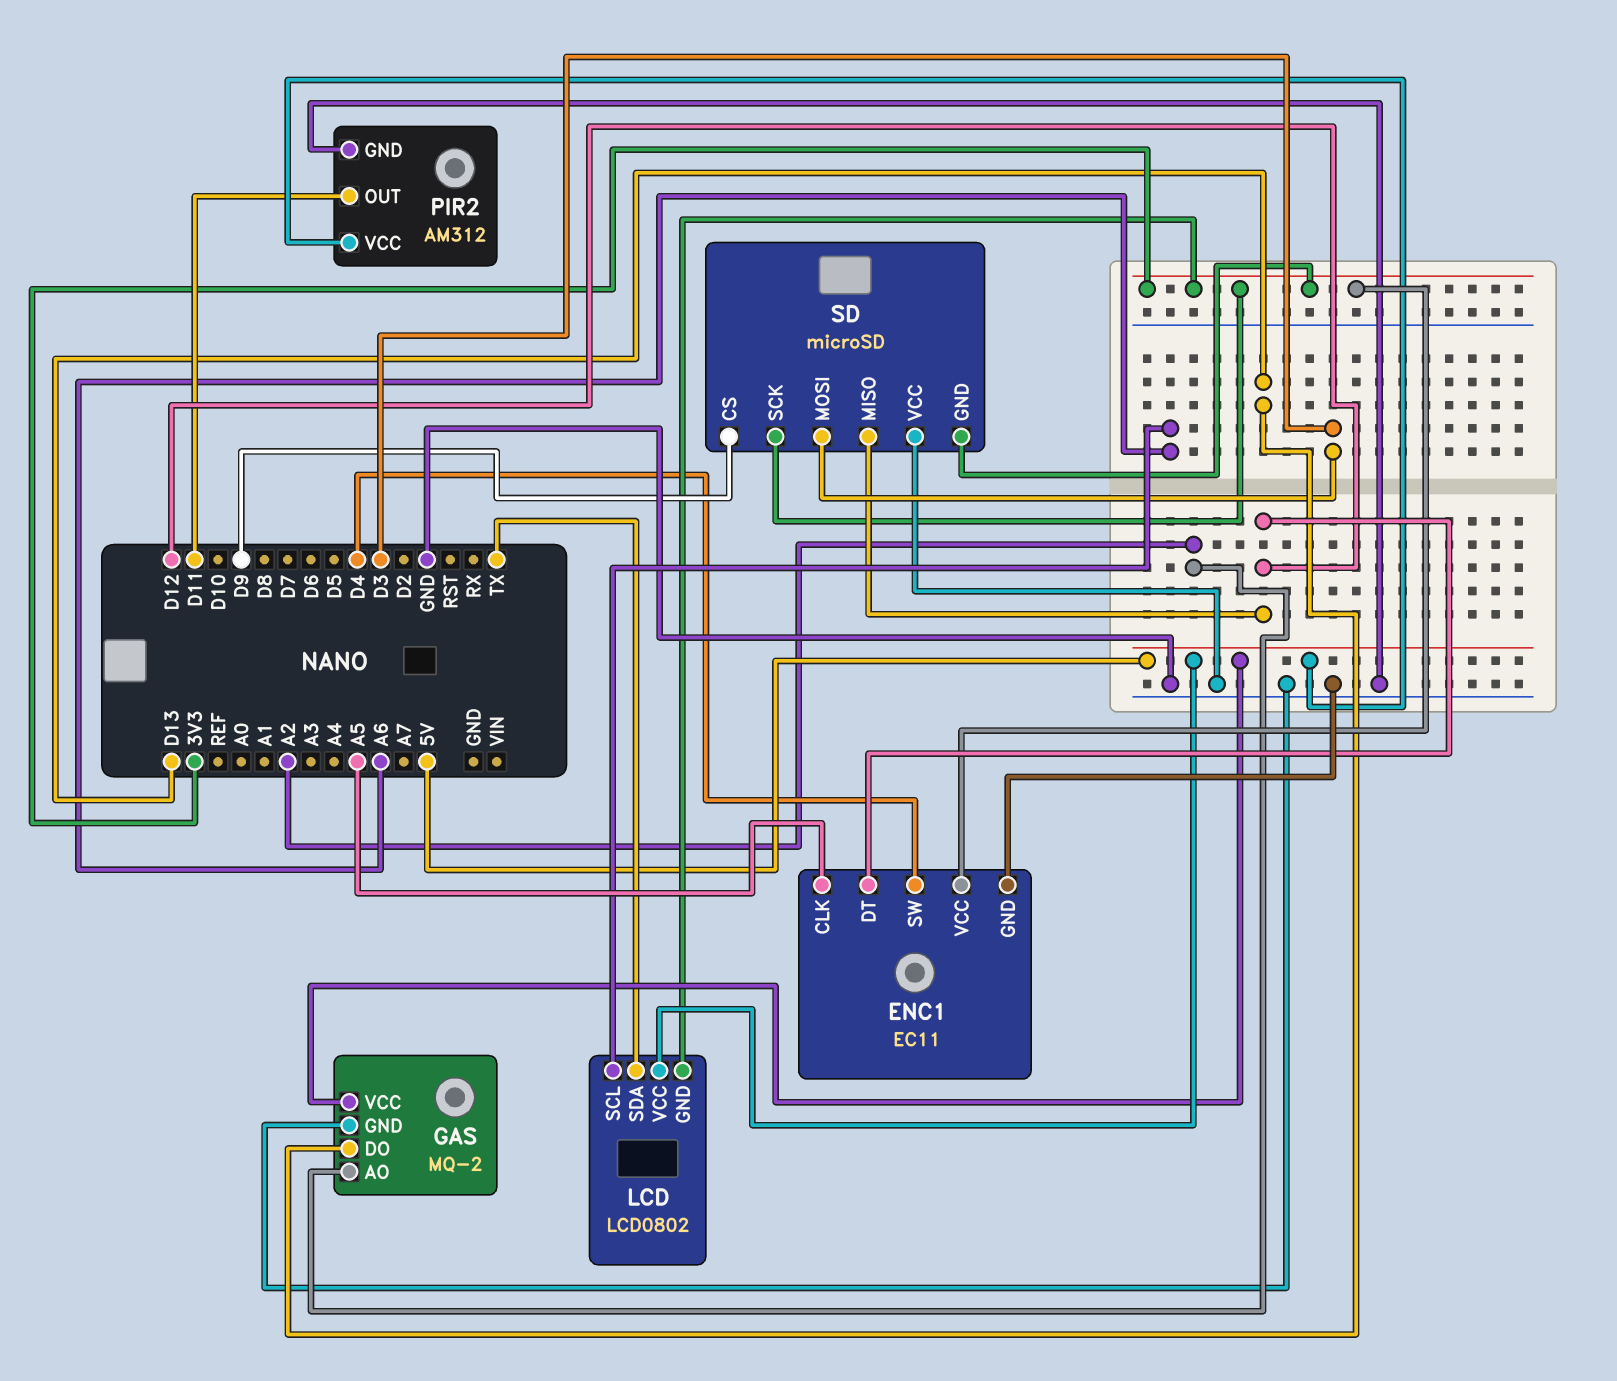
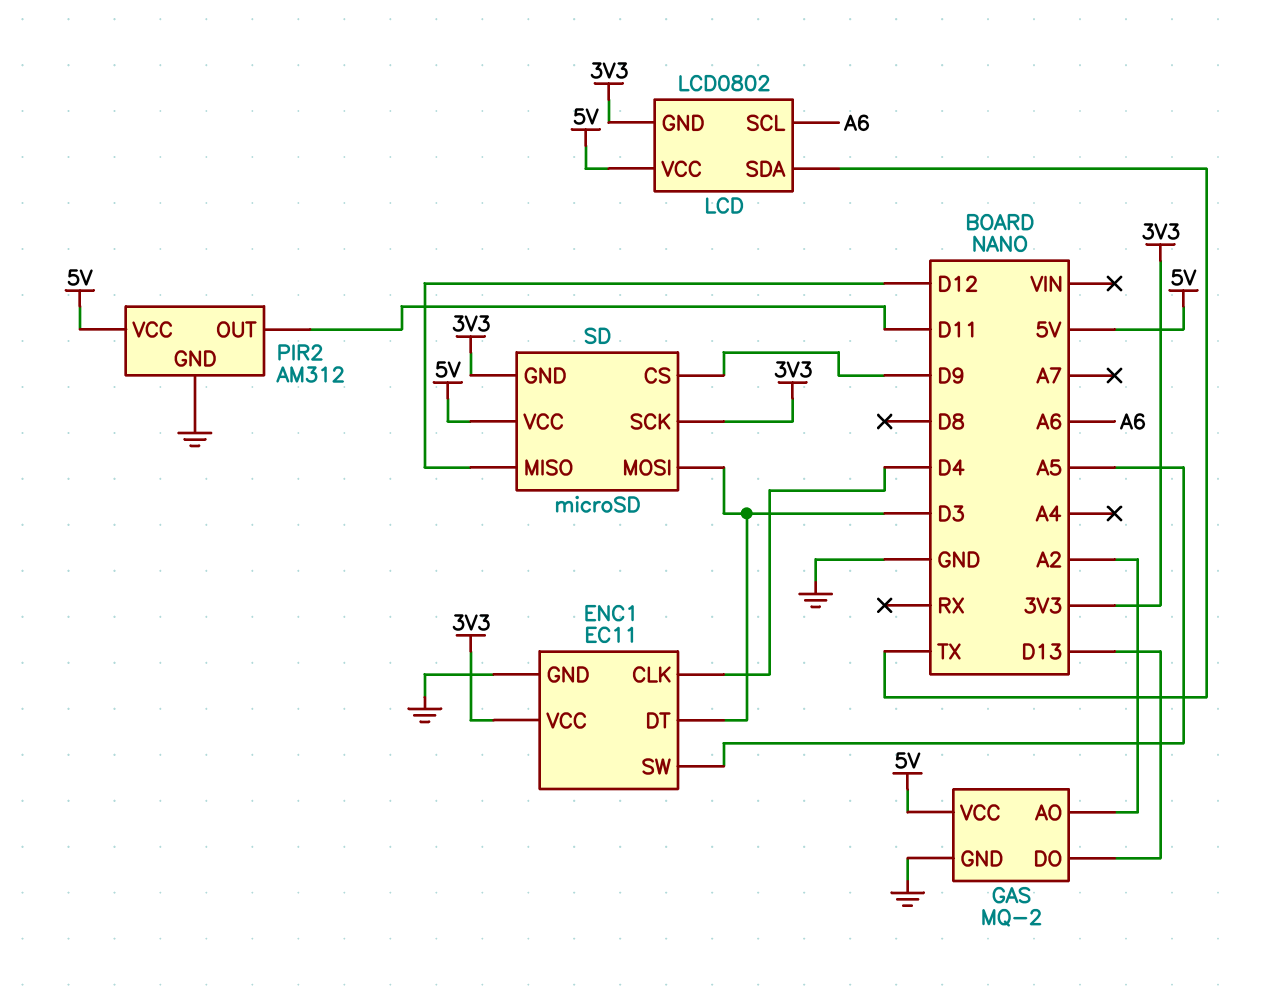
ENC1 pin CLK: A5 -> D4
ENC1 pin DT: D12 -> D3
ENC1 pin SW: D4 -> A5
SD pin VCC: GND -> 5V

